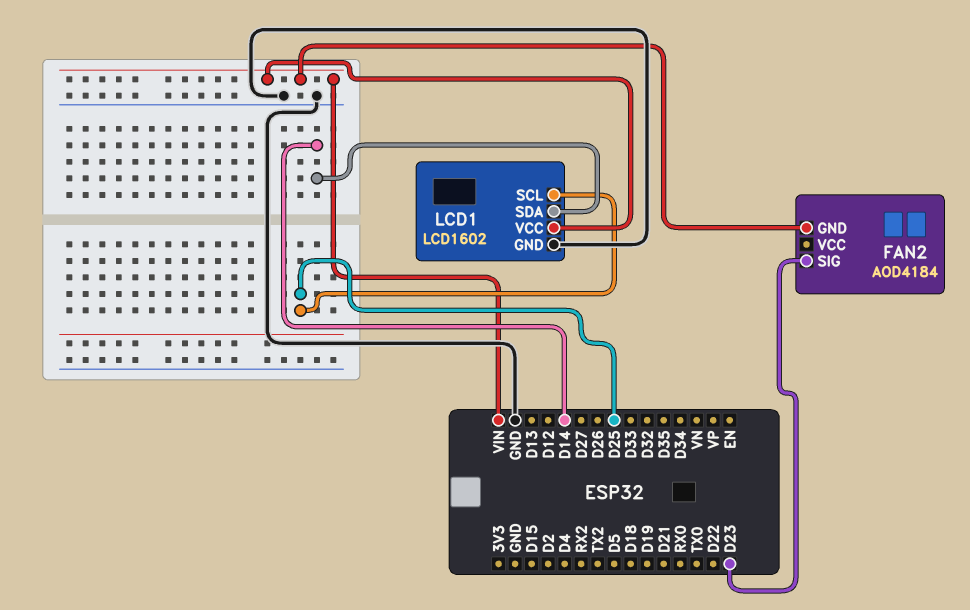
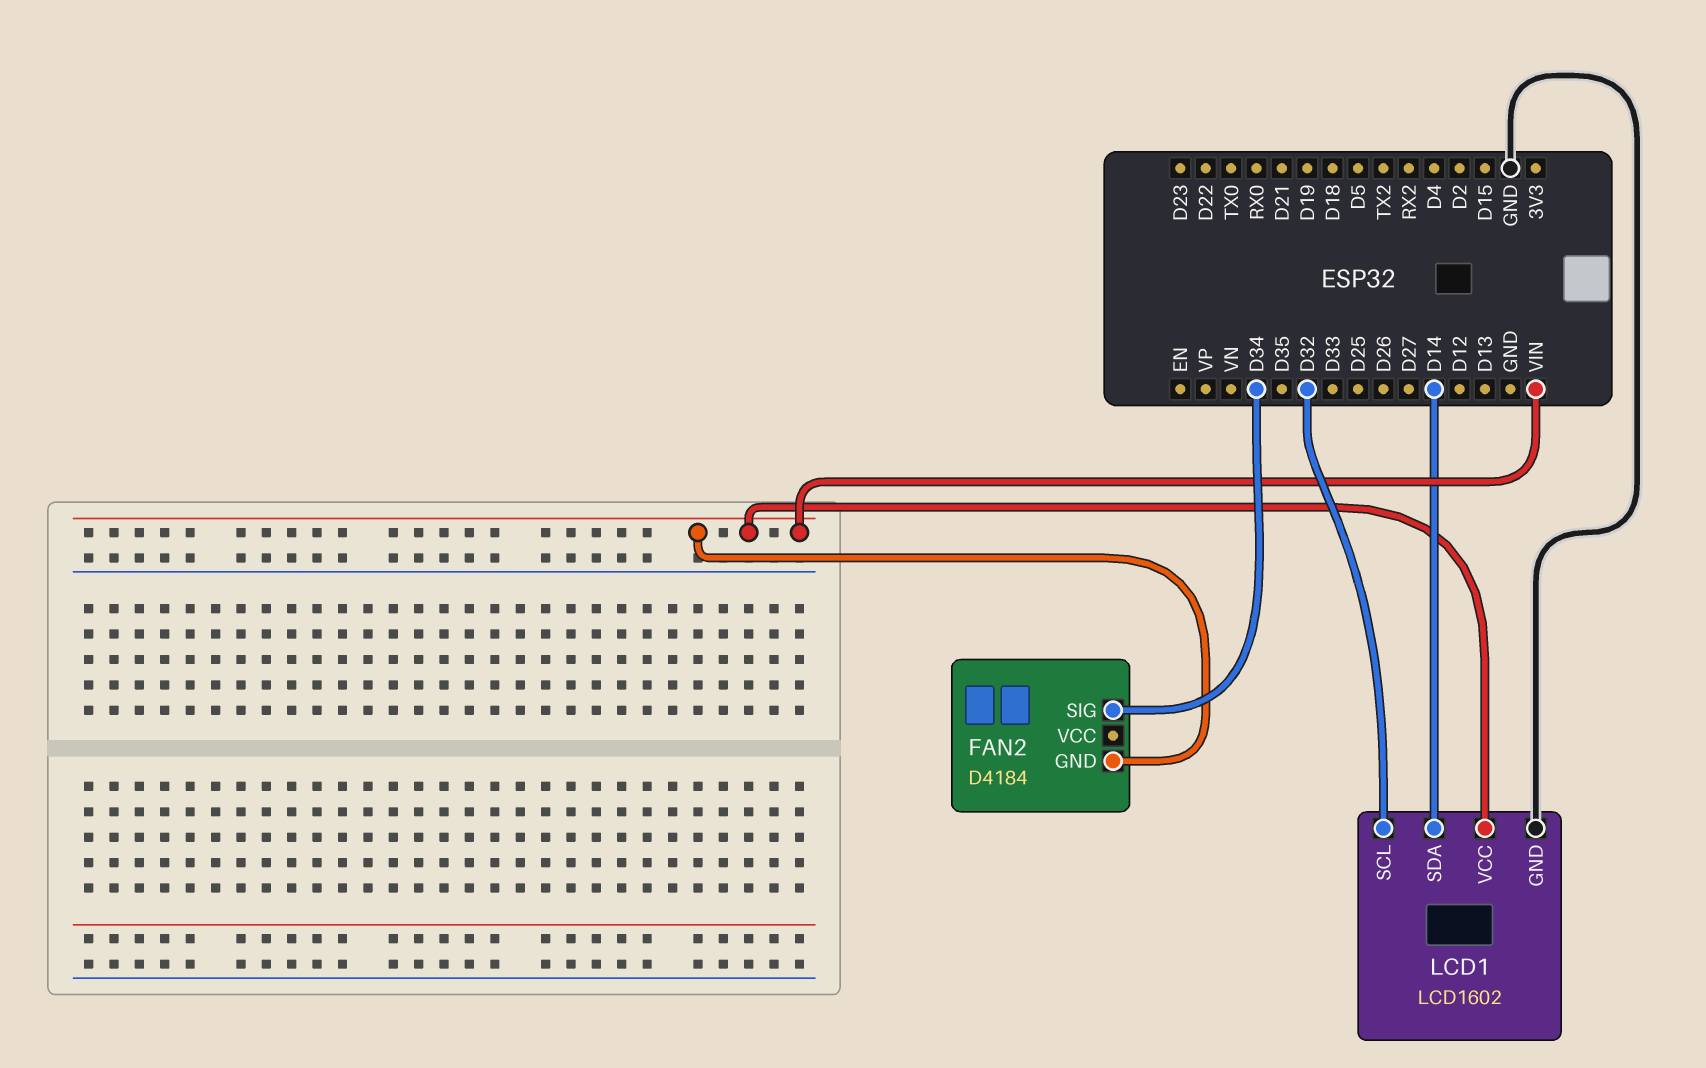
FAN2: AOD4184 -> D4184
FAN2 pin SIG: D23 -> D34
LCD1 pin SCL: D25 -> D32

